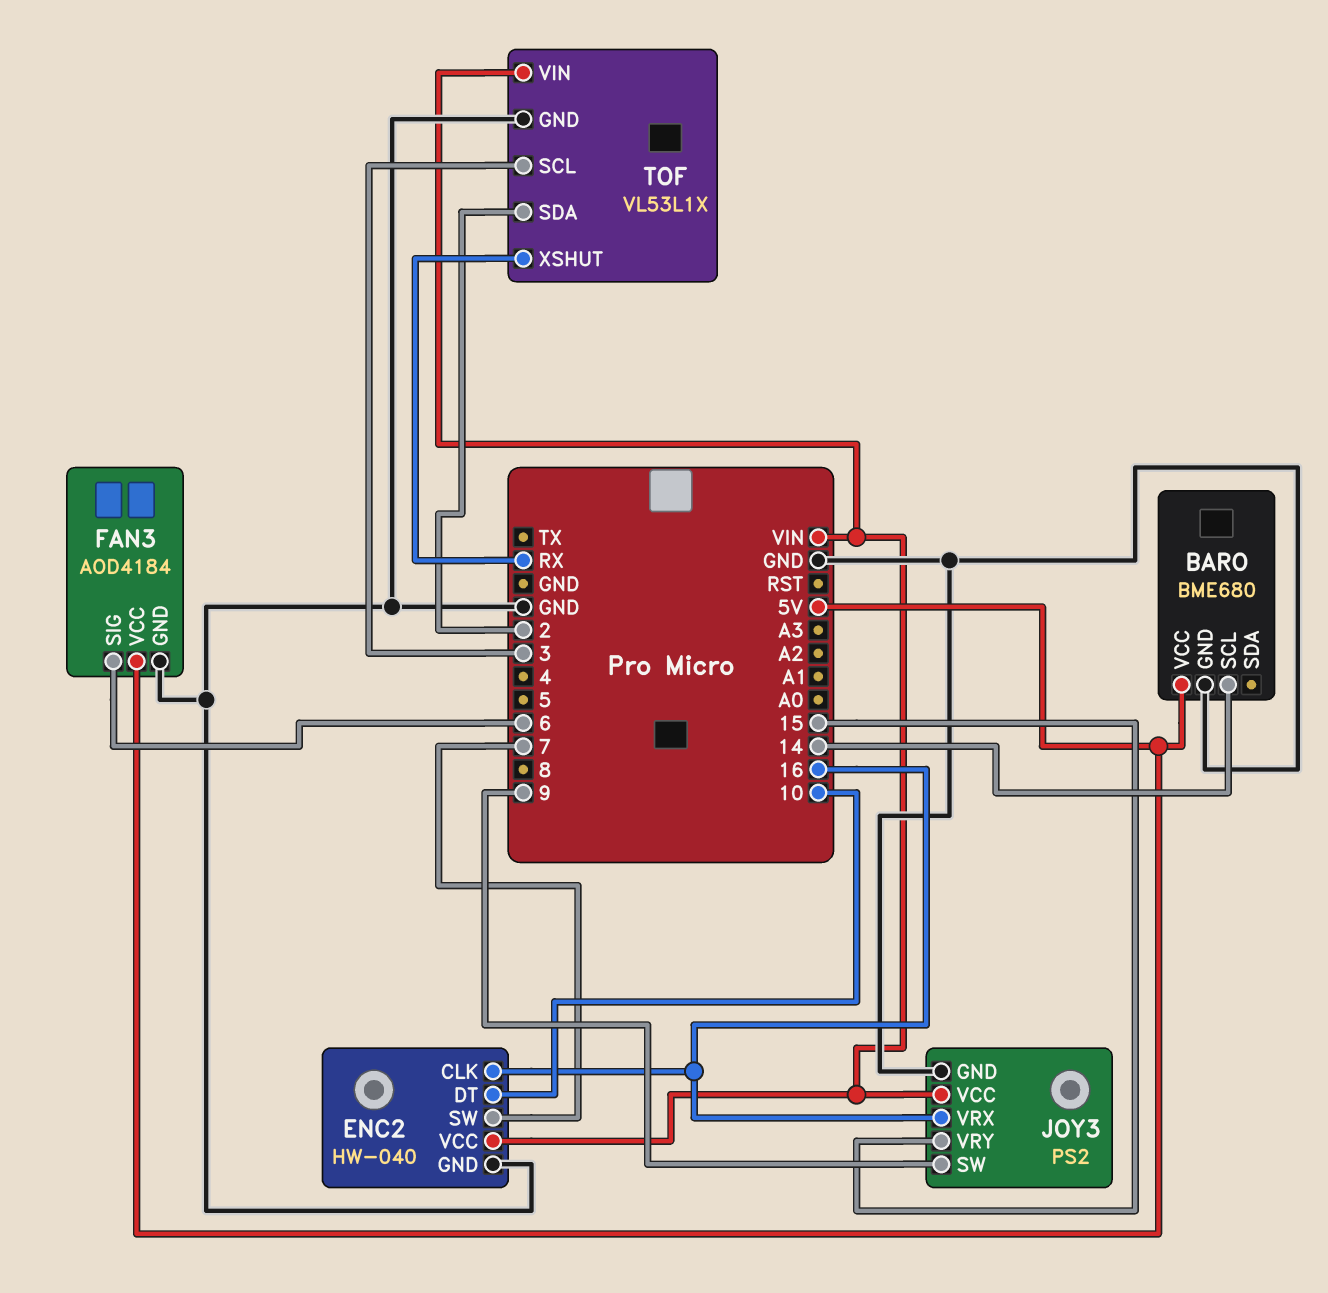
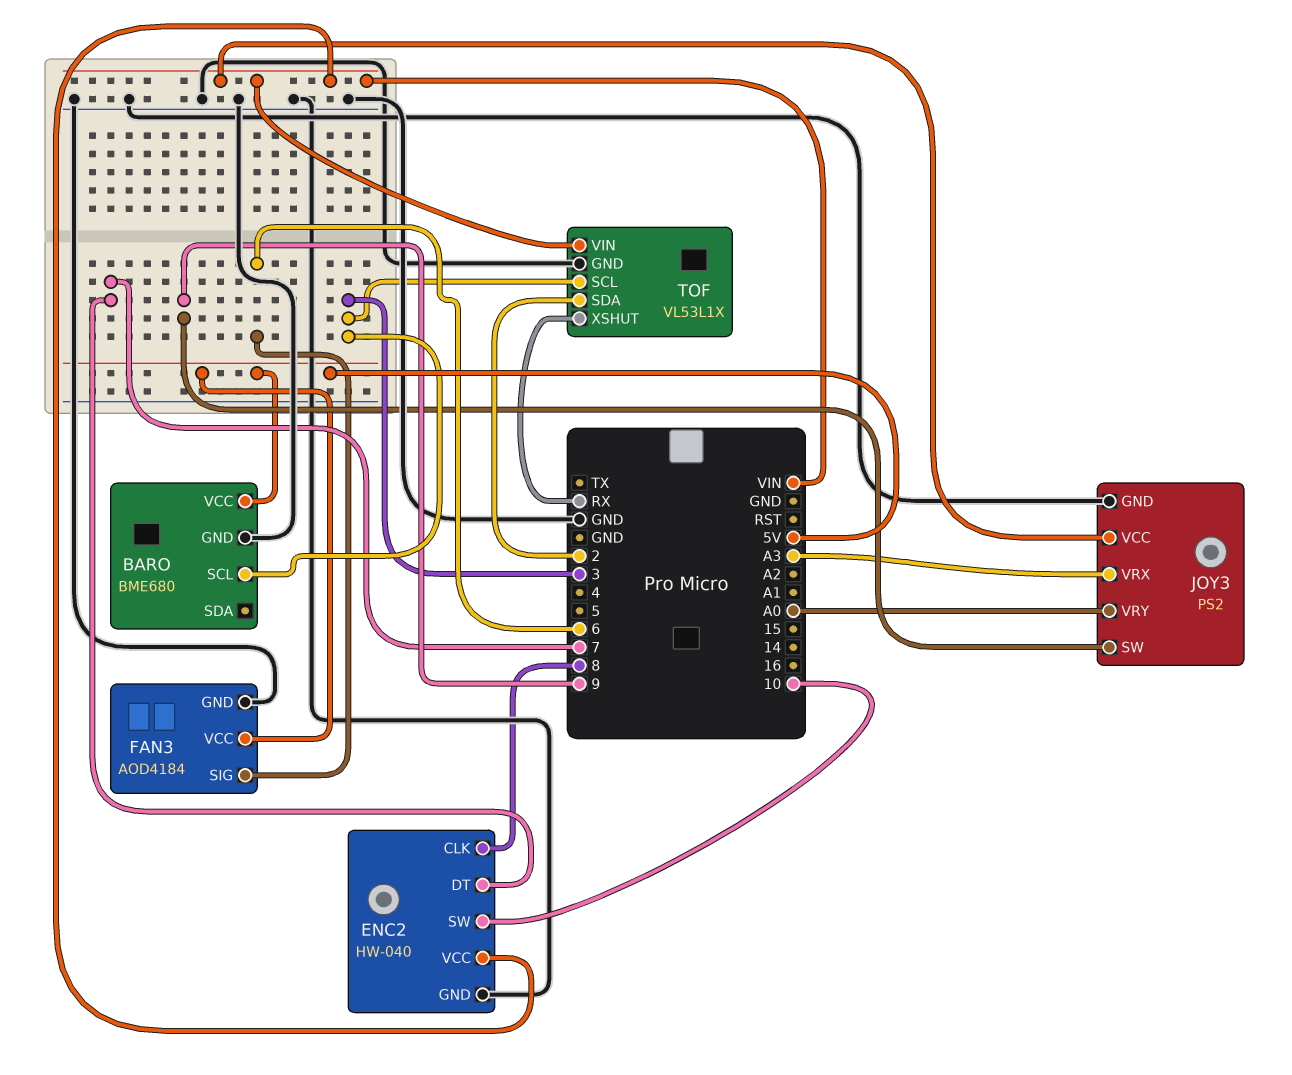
BARO pin SCL: 14 -> 3
ENC2 pin CLK: 16 -> 8
ENC2 pin DT: 10 -> 7
ENC2 pin SW: 7 -> 10
JOY3 pin VRX: 16 -> A3
JOY3 pin VRY: 15 -> A0

